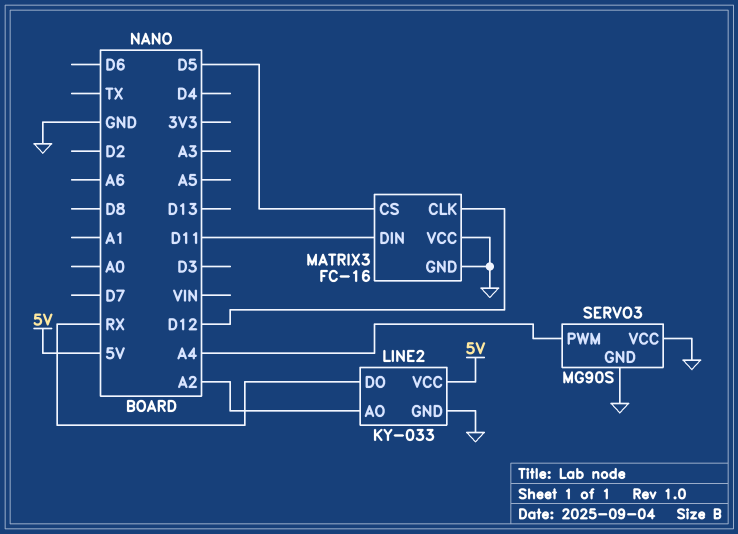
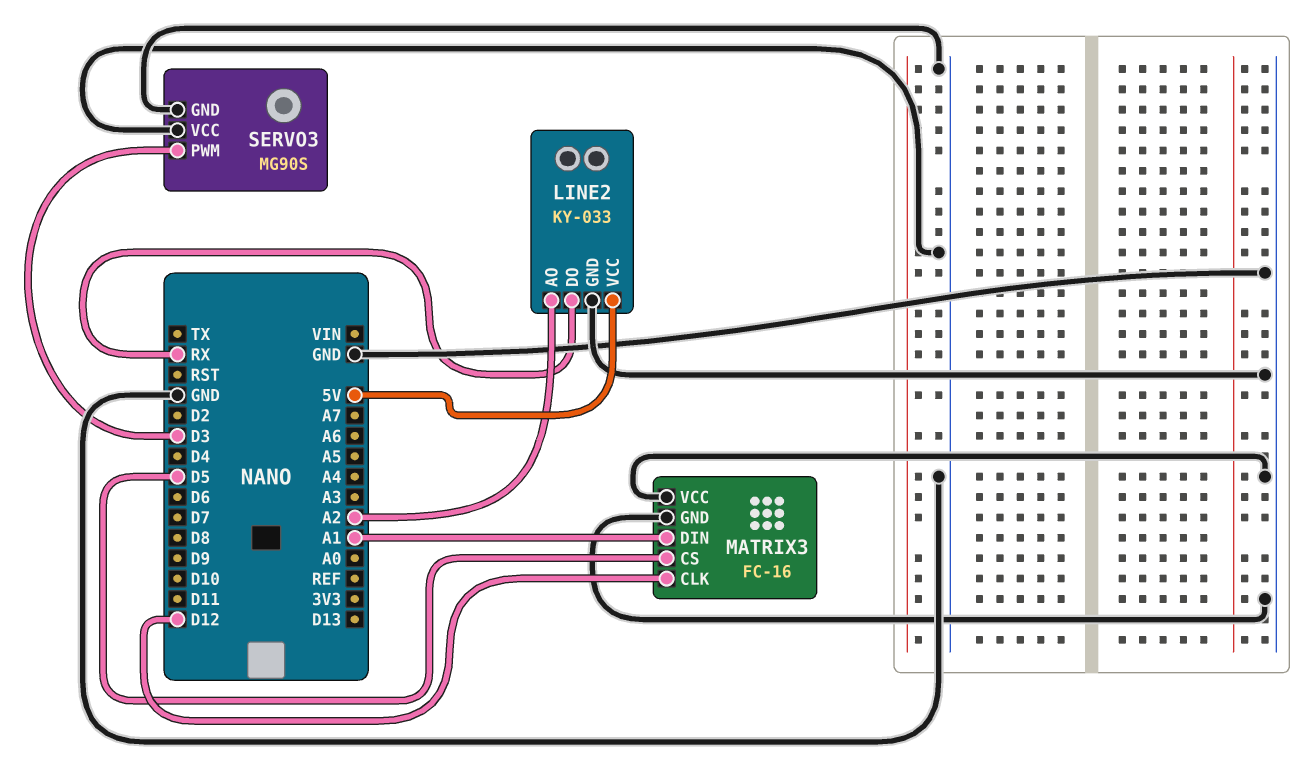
MATRIX3 pin DIN: D11 -> A1
SERVO3 pin PWM: A4 -> D3

